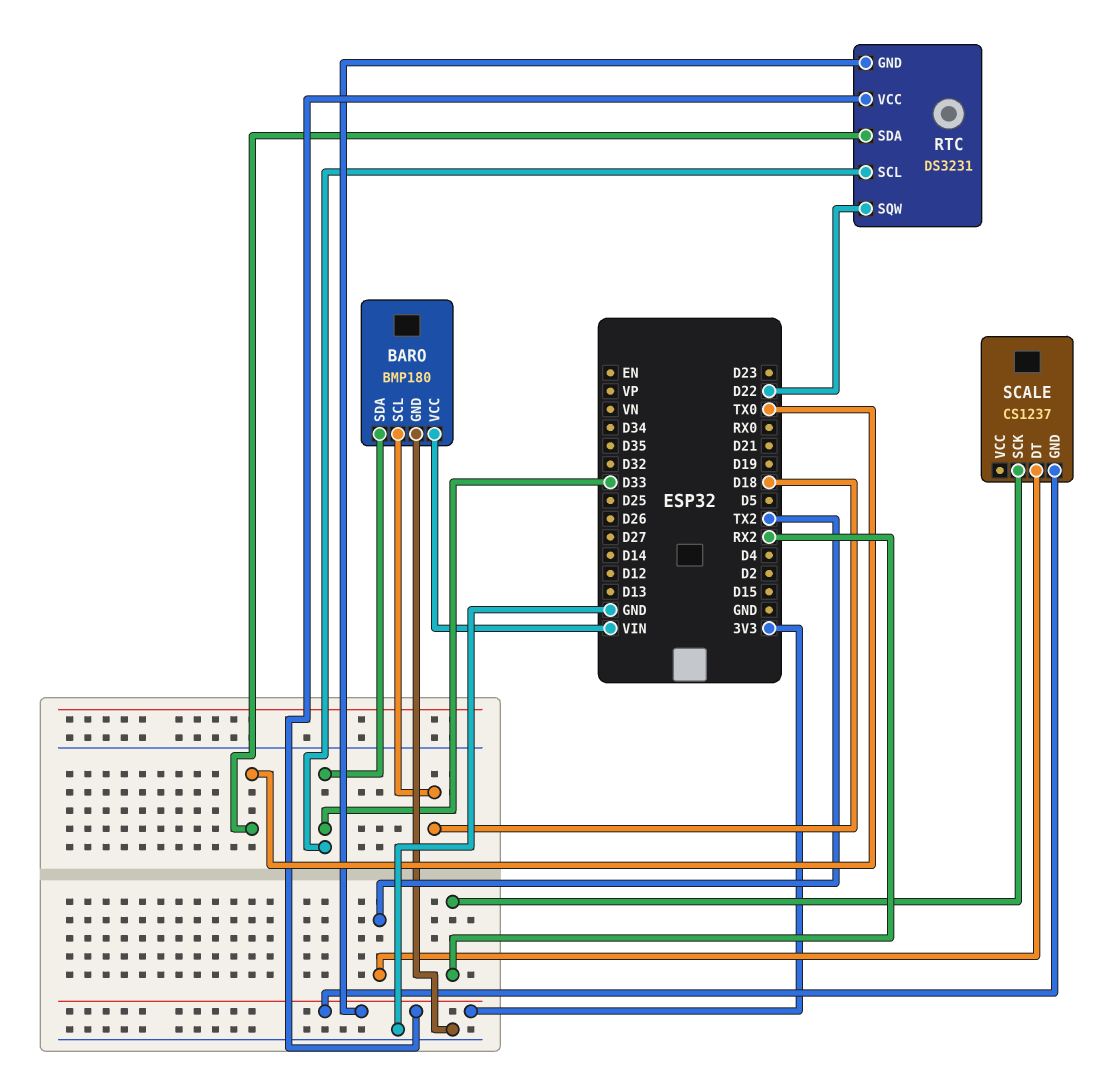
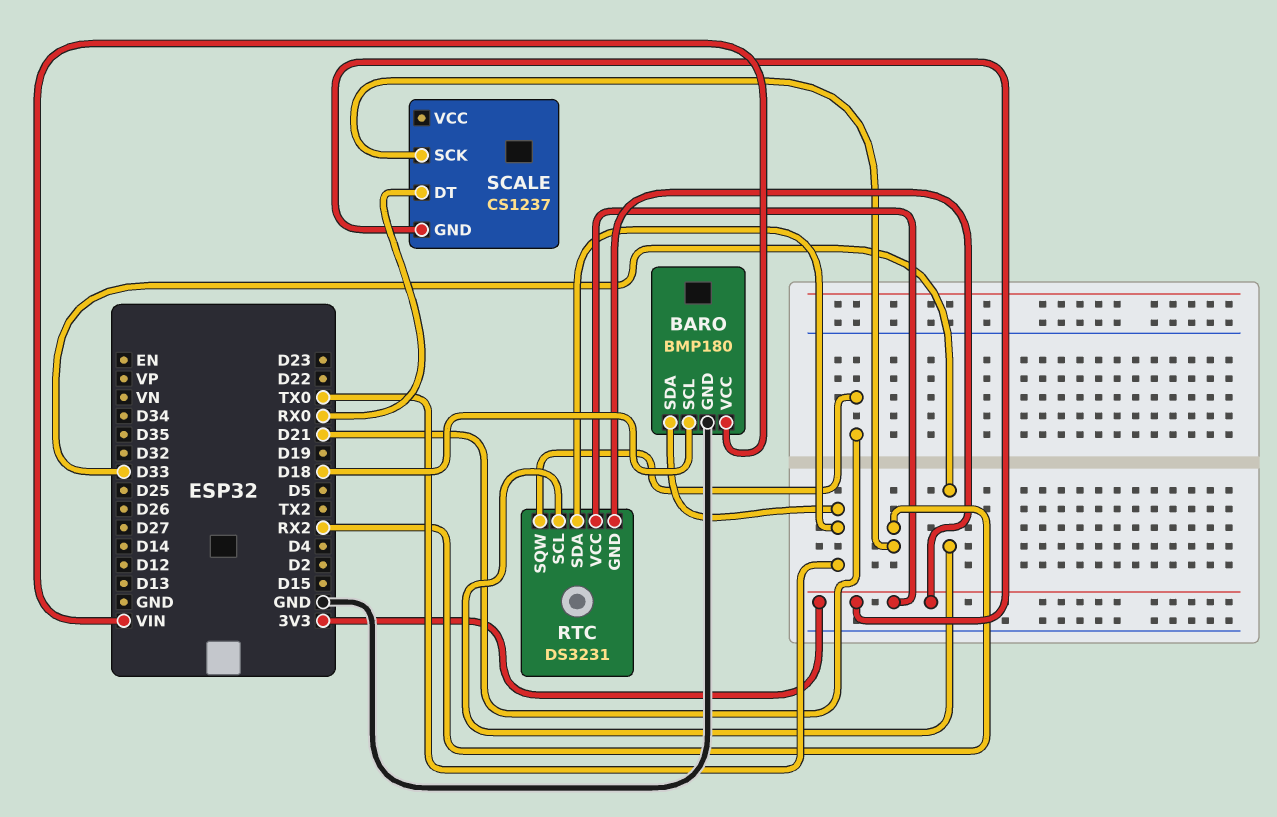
BARO pin SDA: D33 -> TX0
RTC pin SQW: D22 -> D21
SCALE pin DT: TX2 -> RX0

